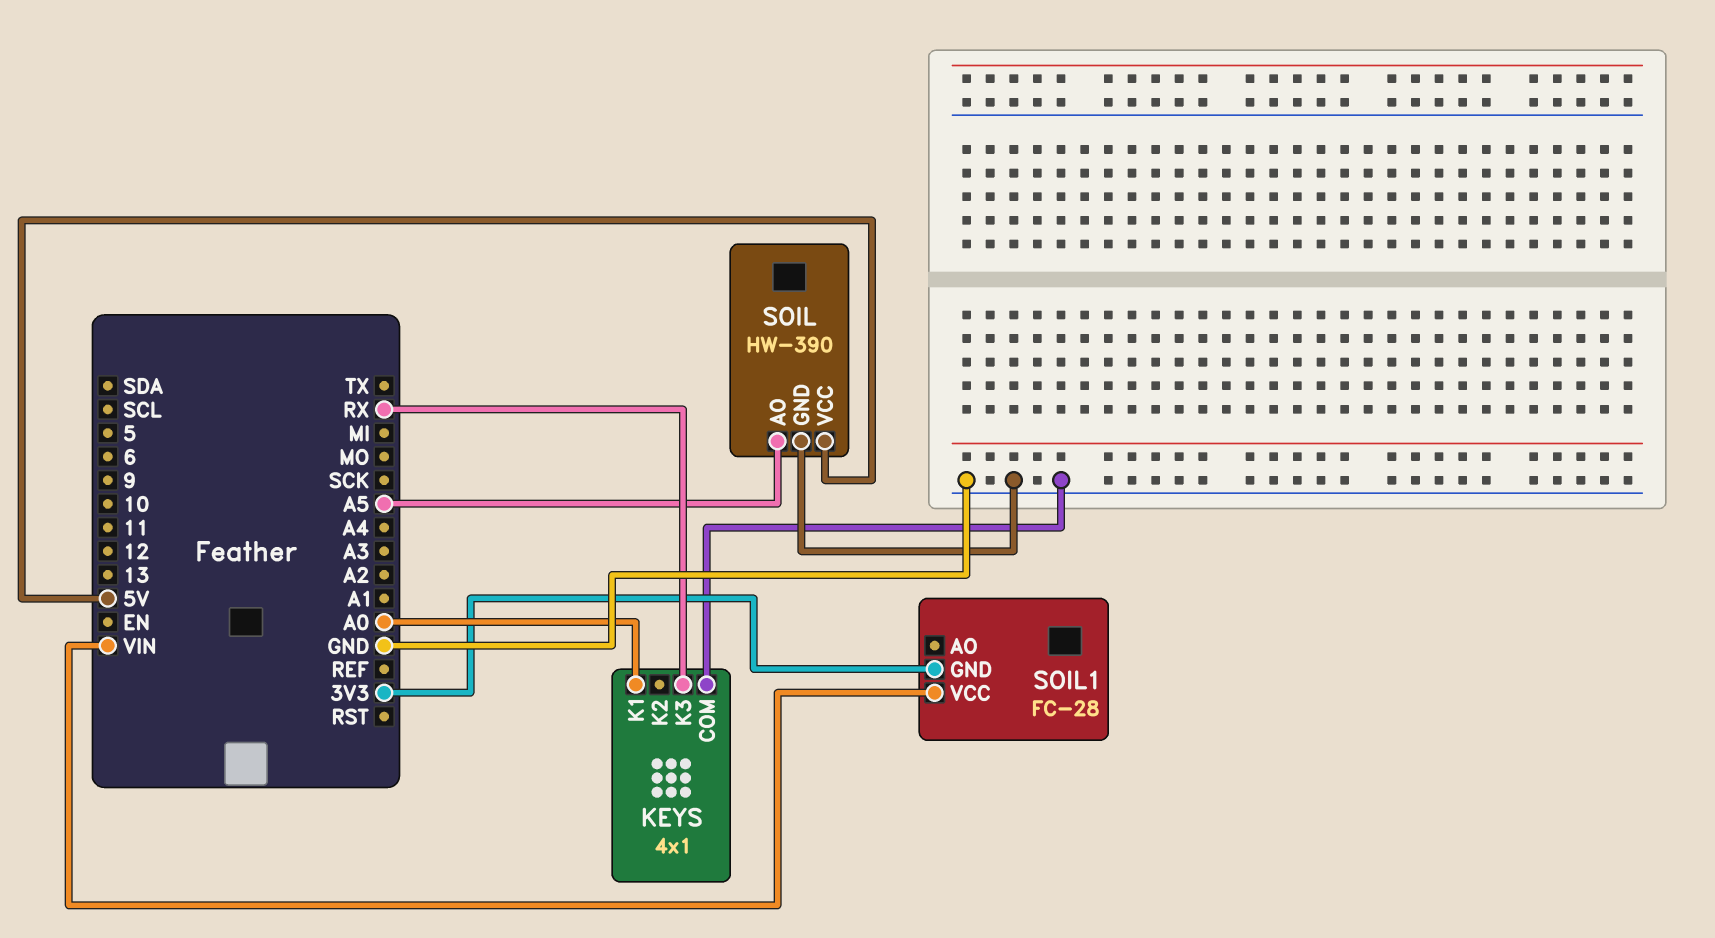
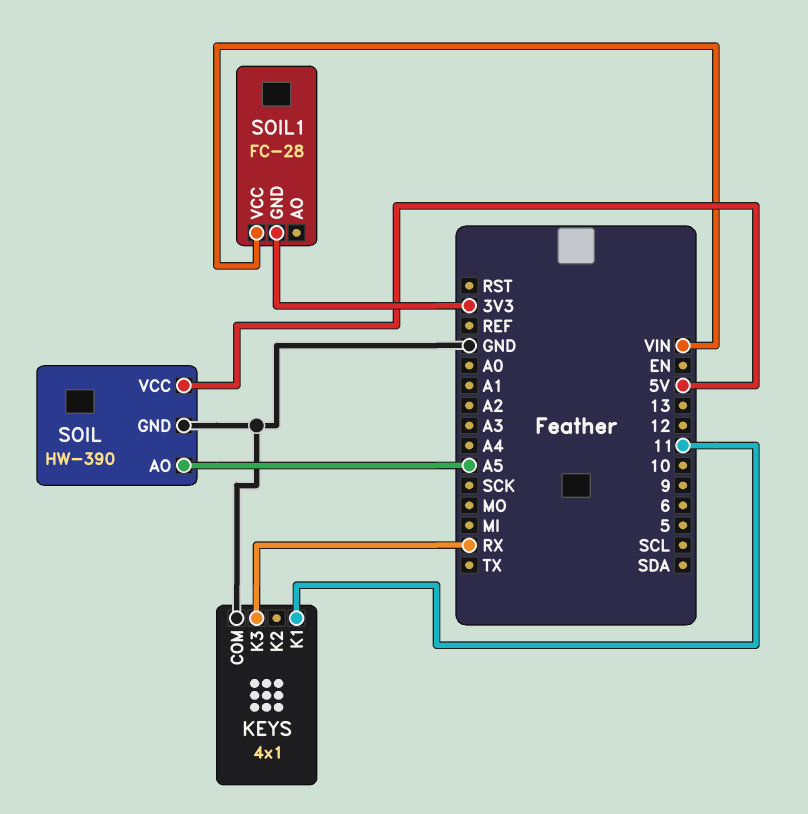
KEYS pin K1: A0 -> 11

